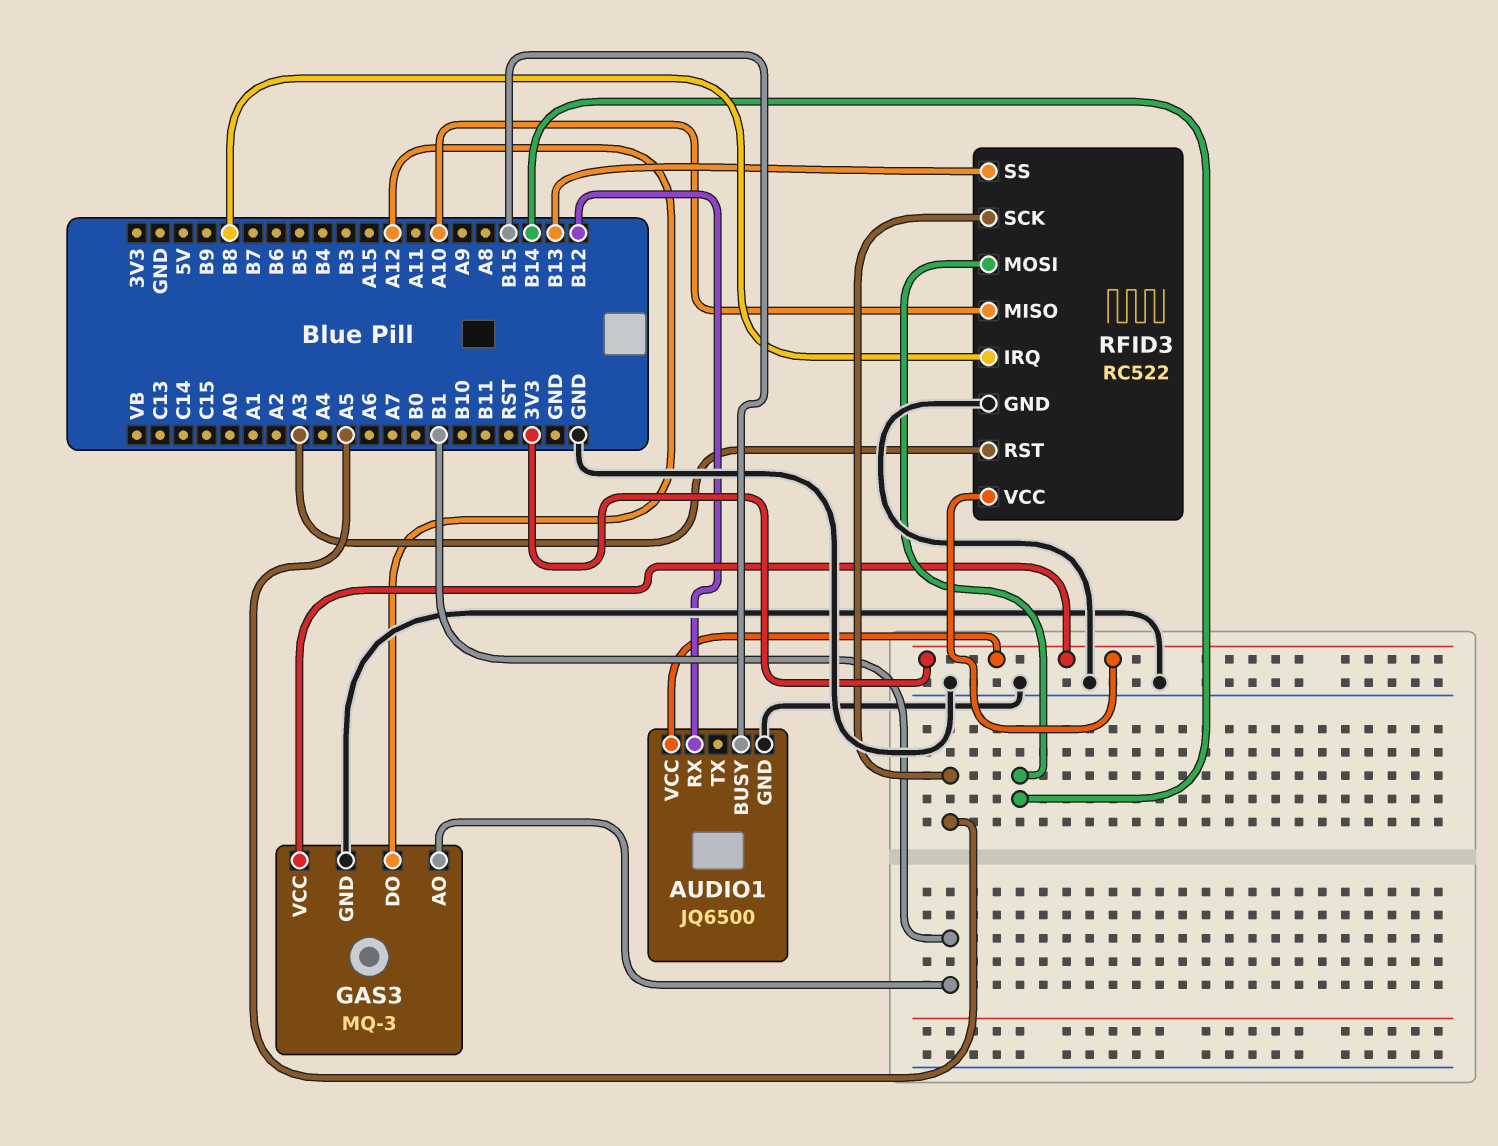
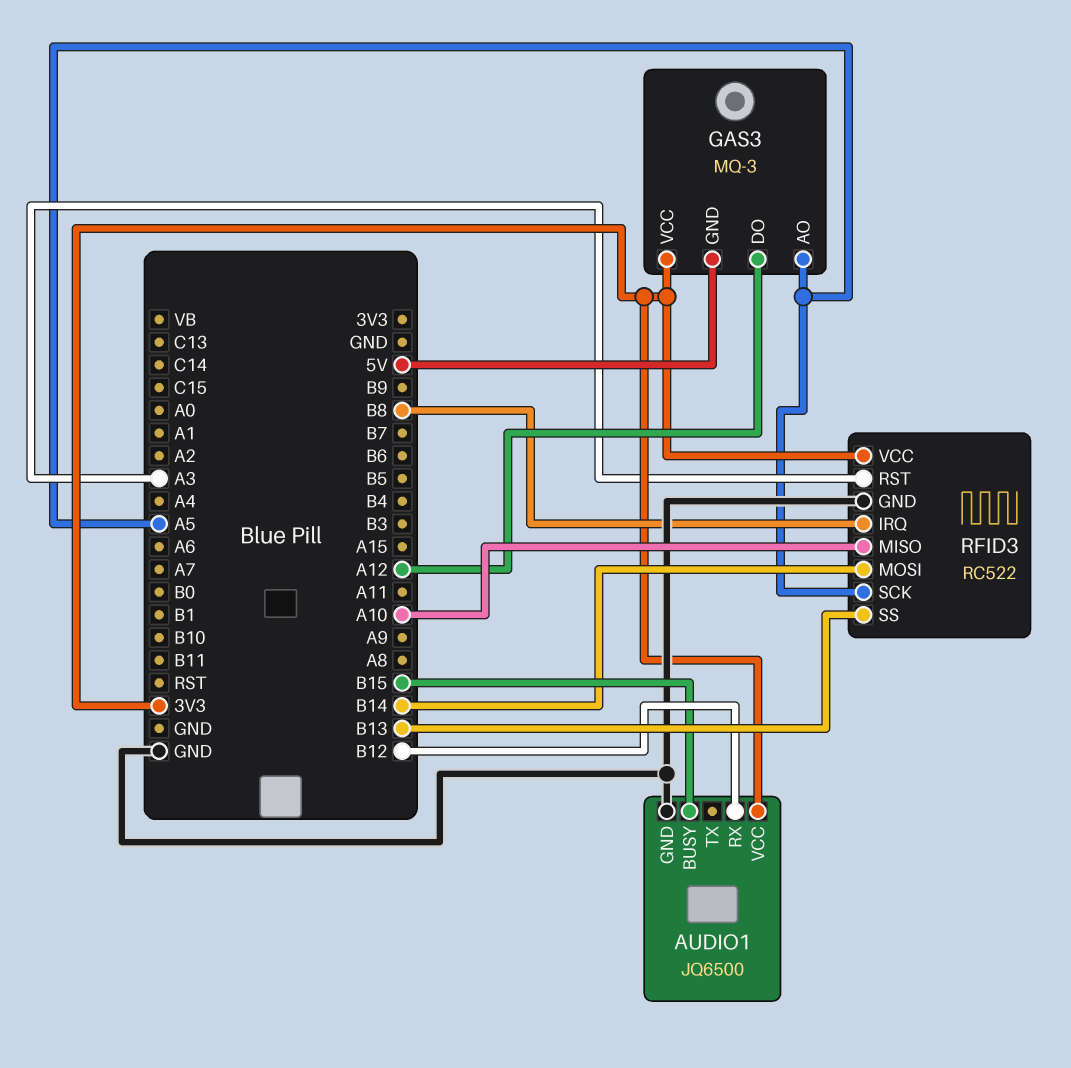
GAS3 pin AO: B1 -> A5
GAS3 pin GND: GND -> 5V

